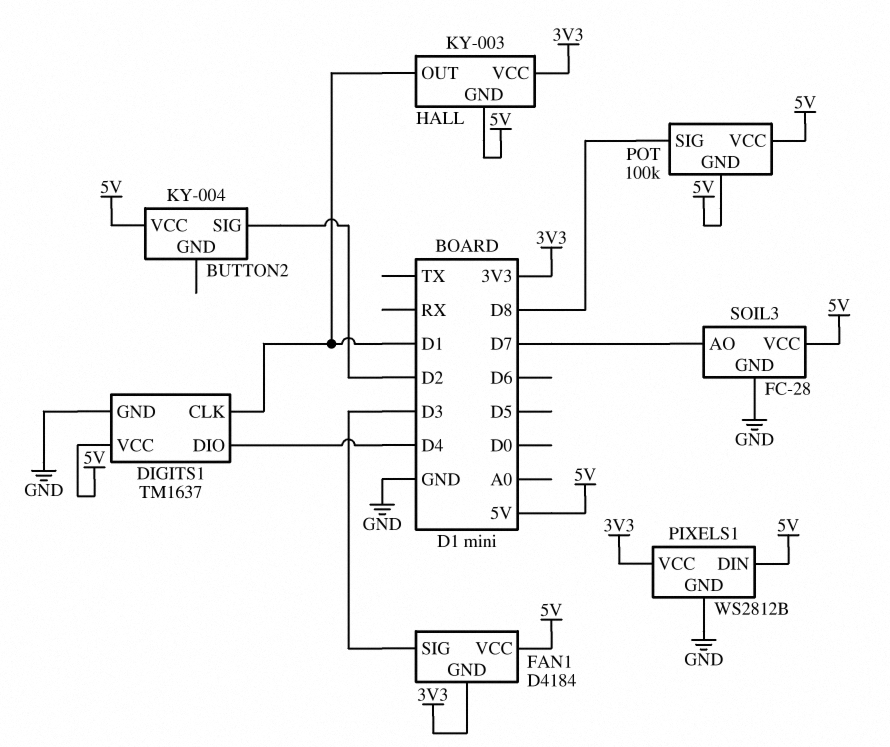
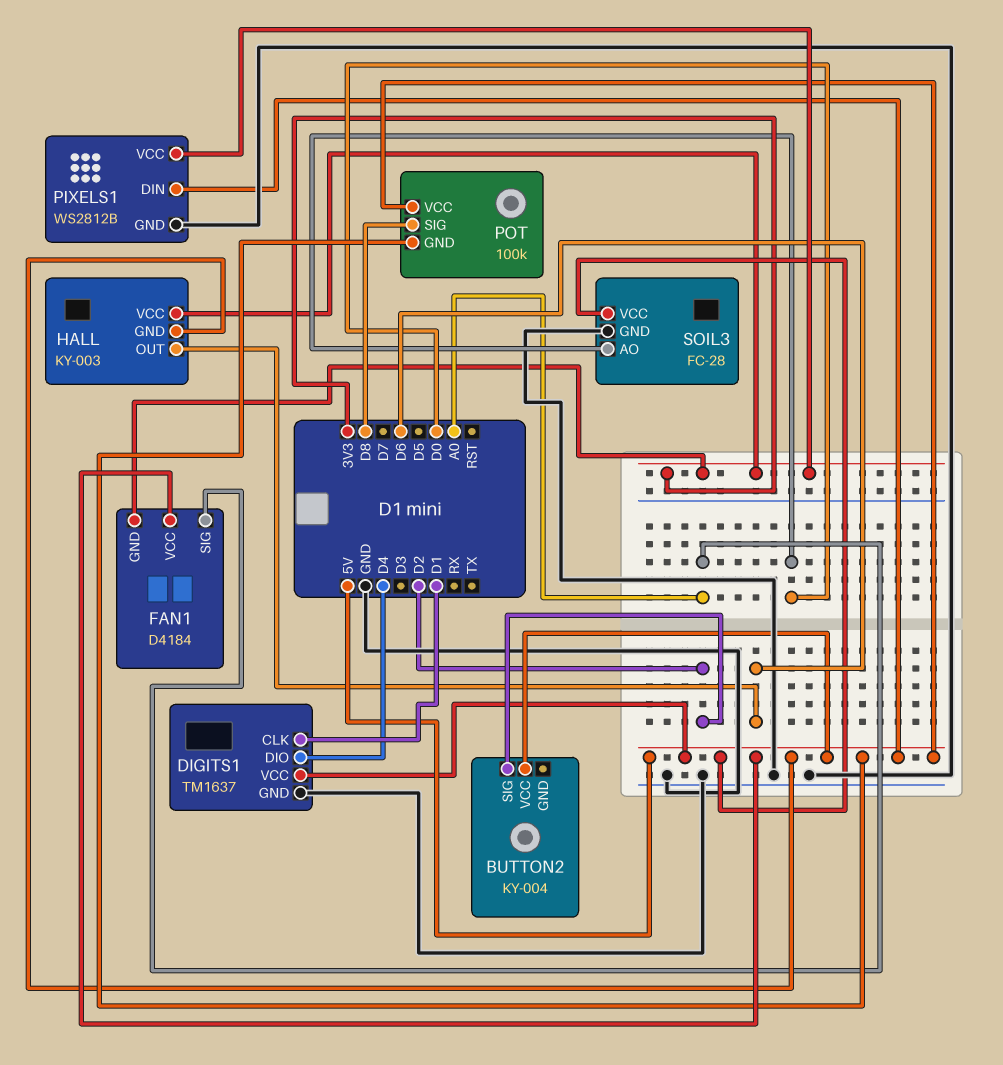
FAN1 pin SIG: D3 -> A0
HALL pin OUT: D1 -> D6
SOIL3 pin AO: D7 -> D0

